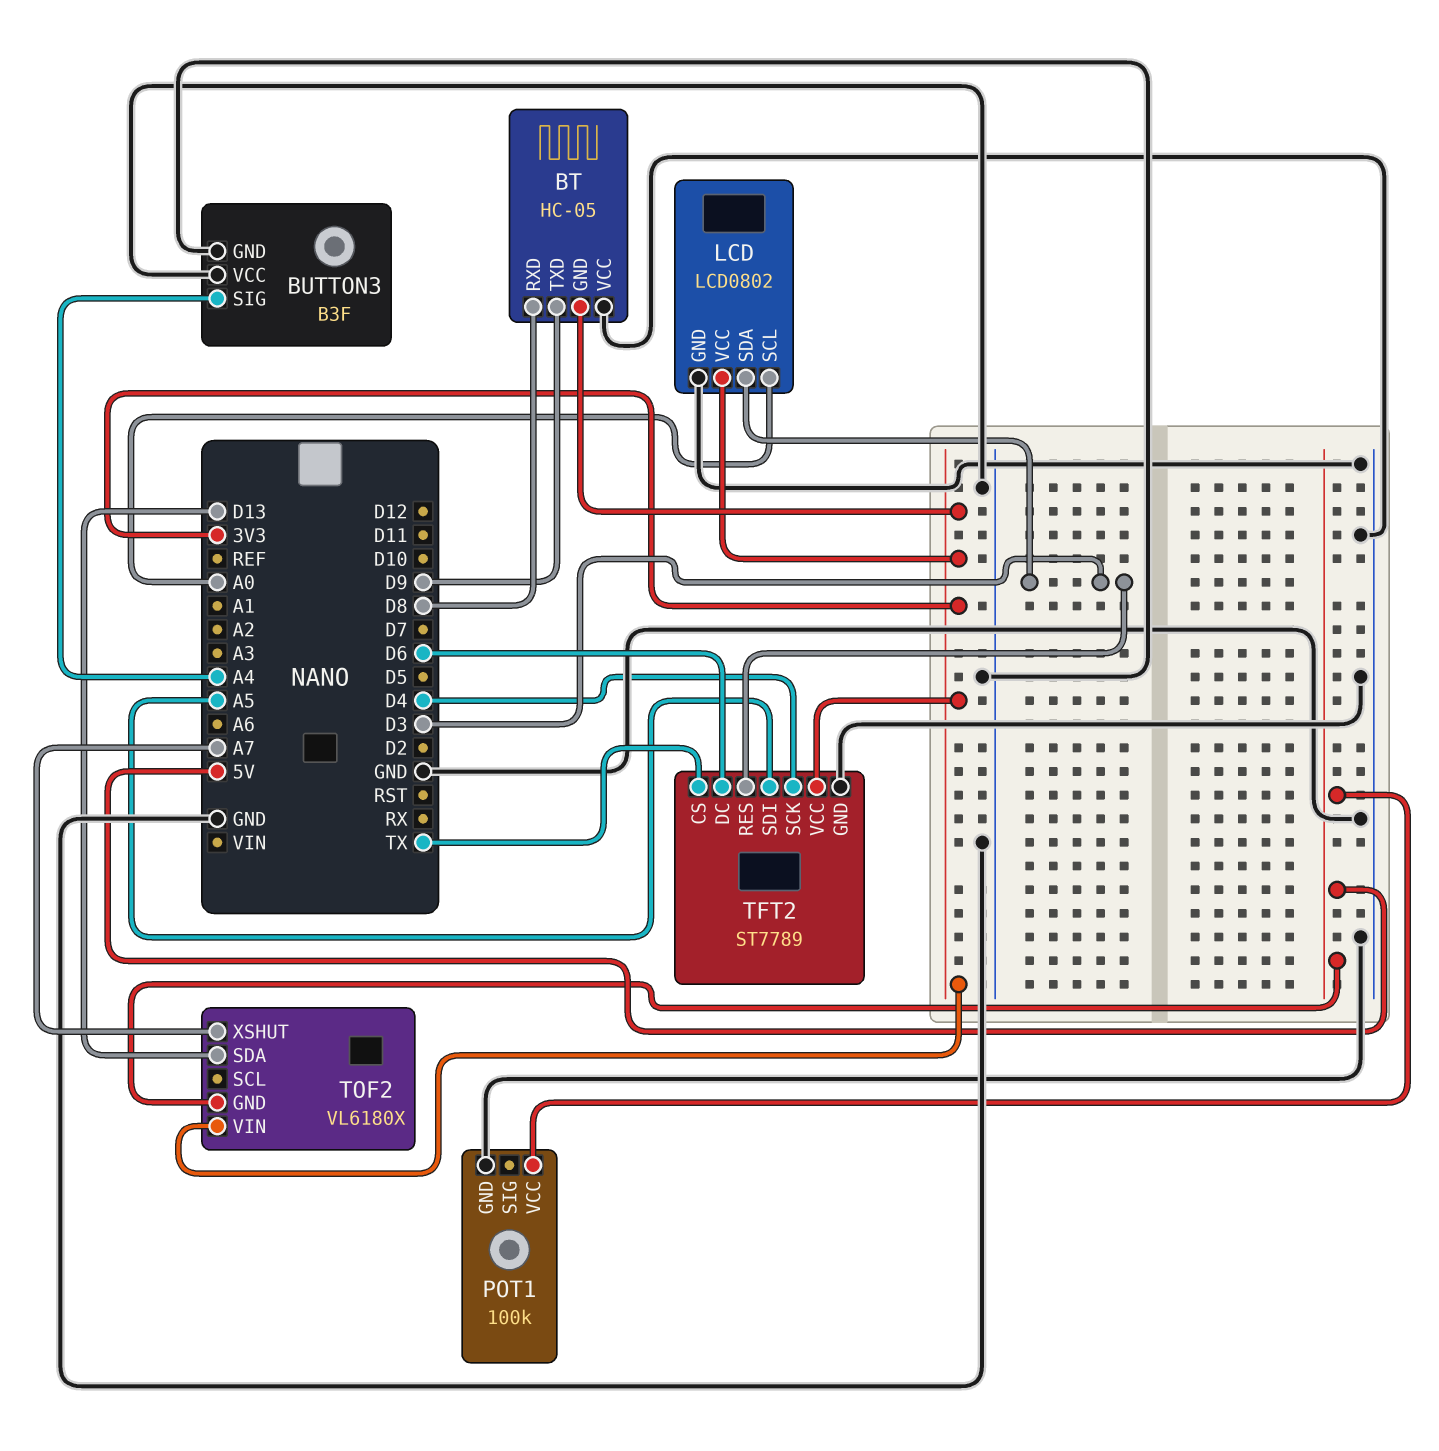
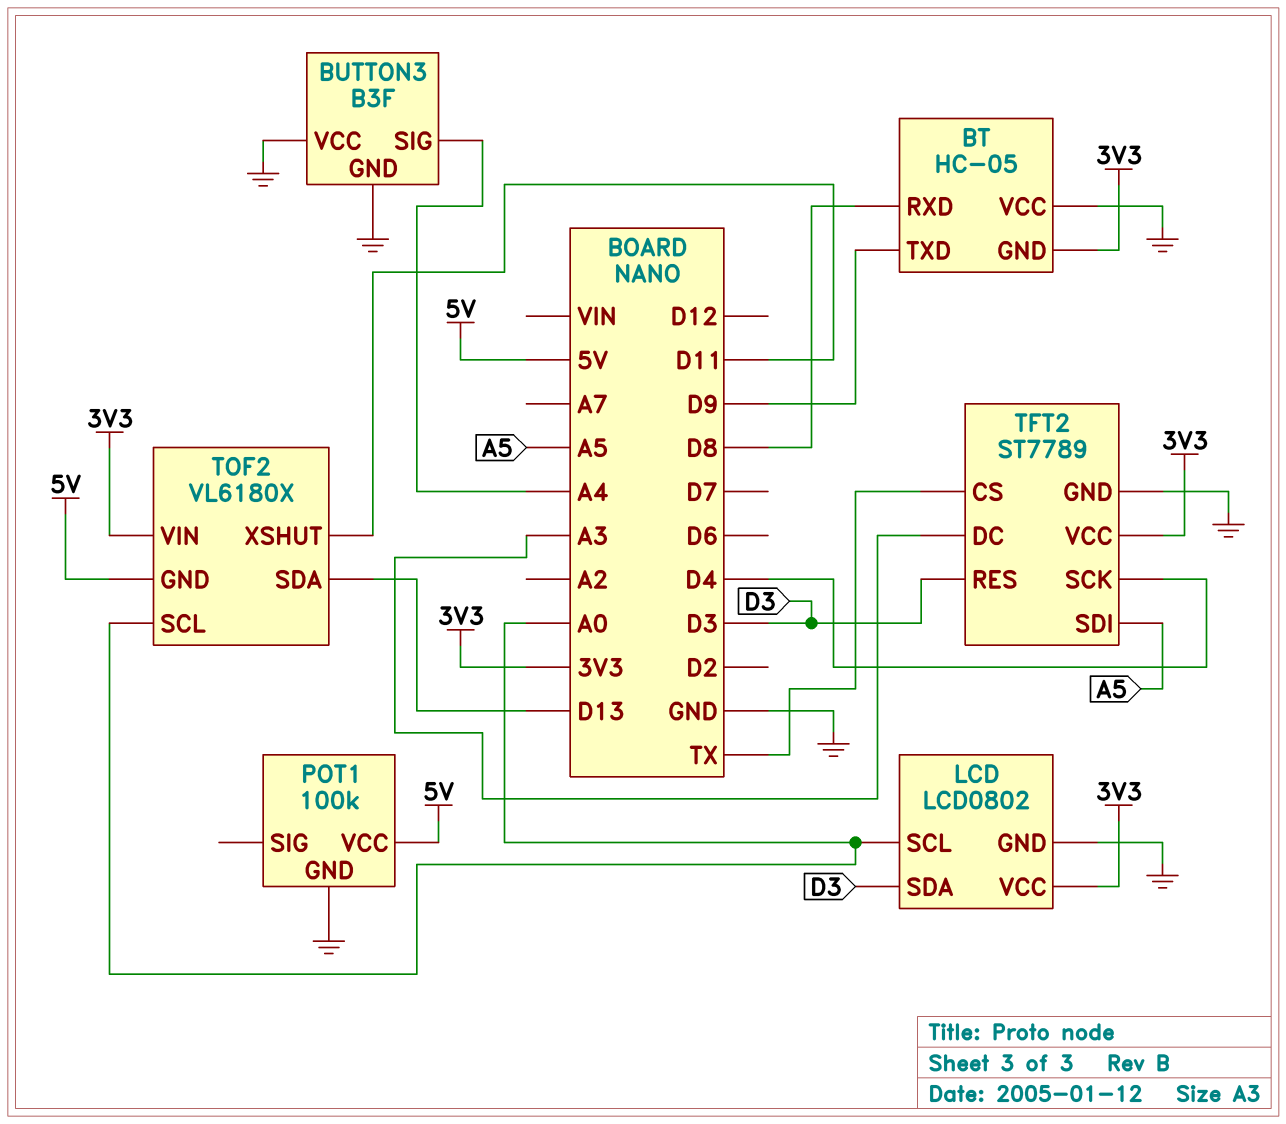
TFT2 pin DC: D6 -> A3
TOF2 pin SCL: none -> A0
TOF2 pin XSHUT: A7 -> D11

